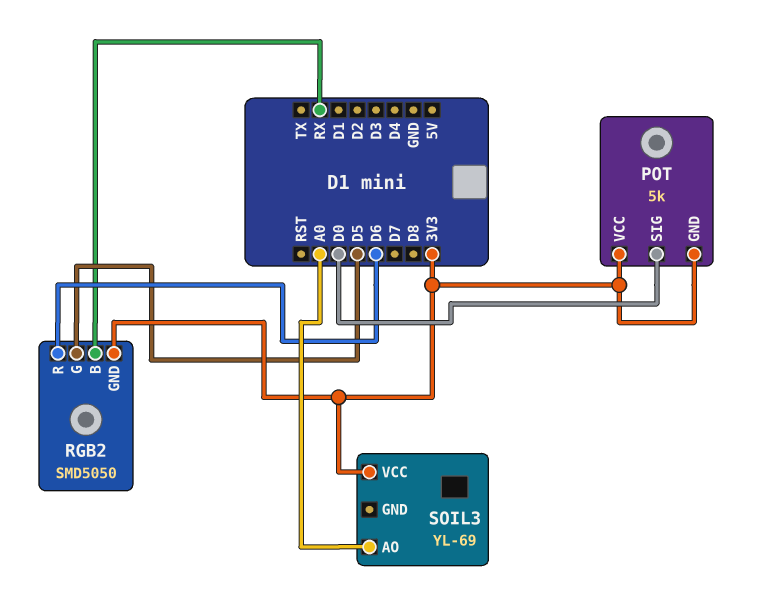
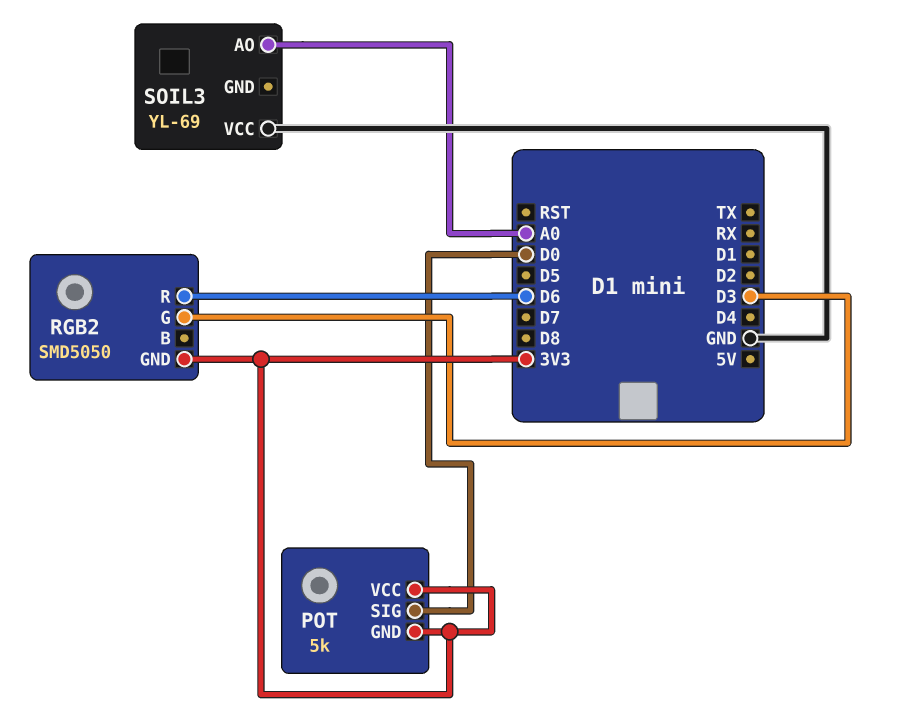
RGB2 pin B: RX -> none
RGB2 pin G: D5 -> D3
SOIL3 pin VCC: 3V3 -> GND

